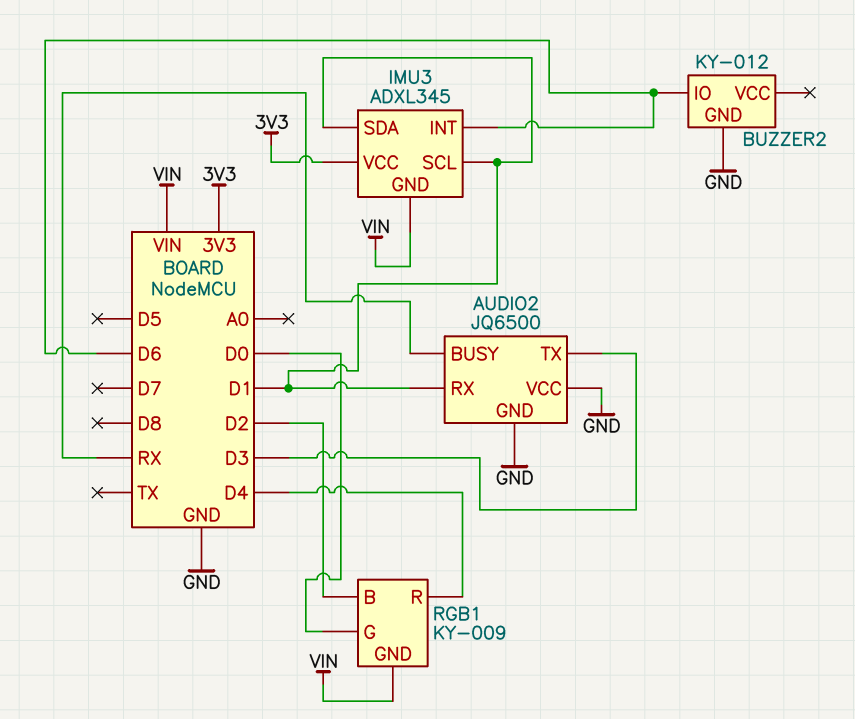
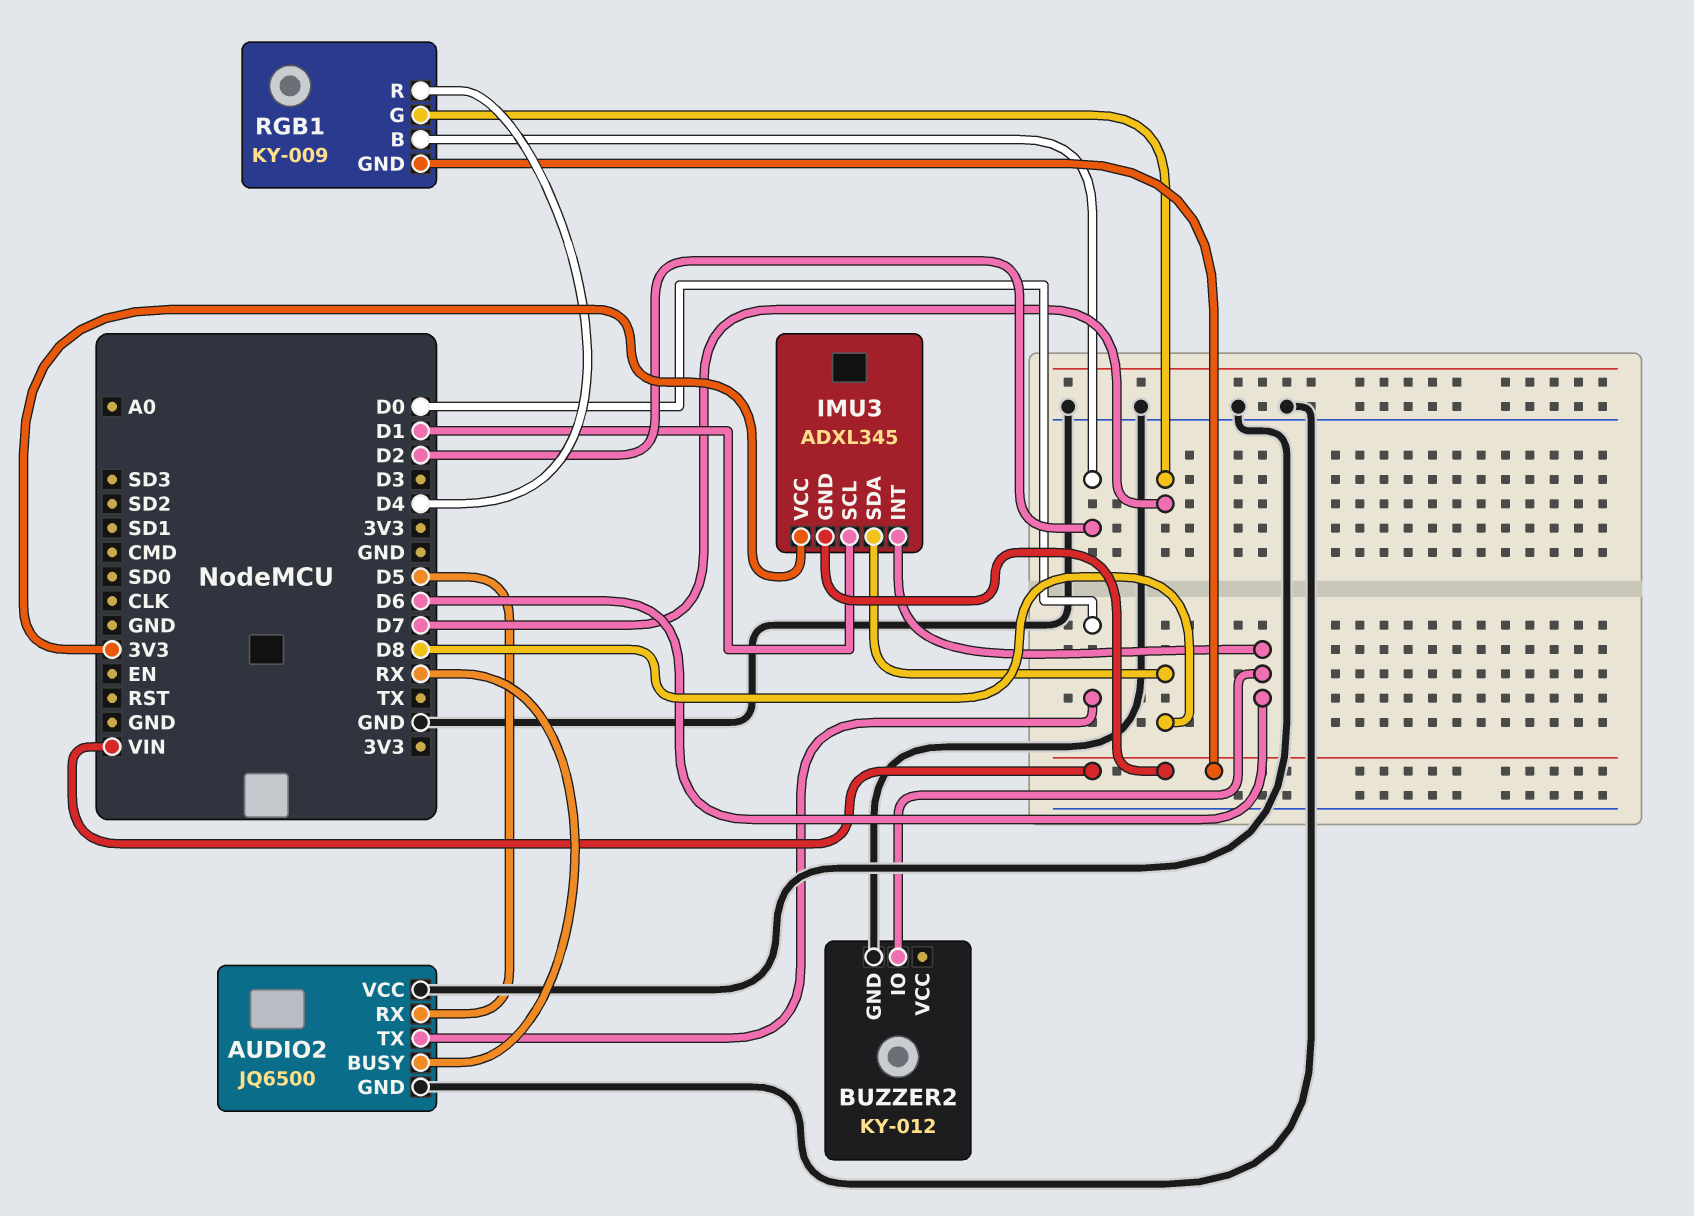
AUDIO2 pin RX: D1 -> D5
AUDIO2 pin TX: D3 -> D0
IMU3 pin SDA: D1 -> D8
RGB1 pin G: D0 -> D7

